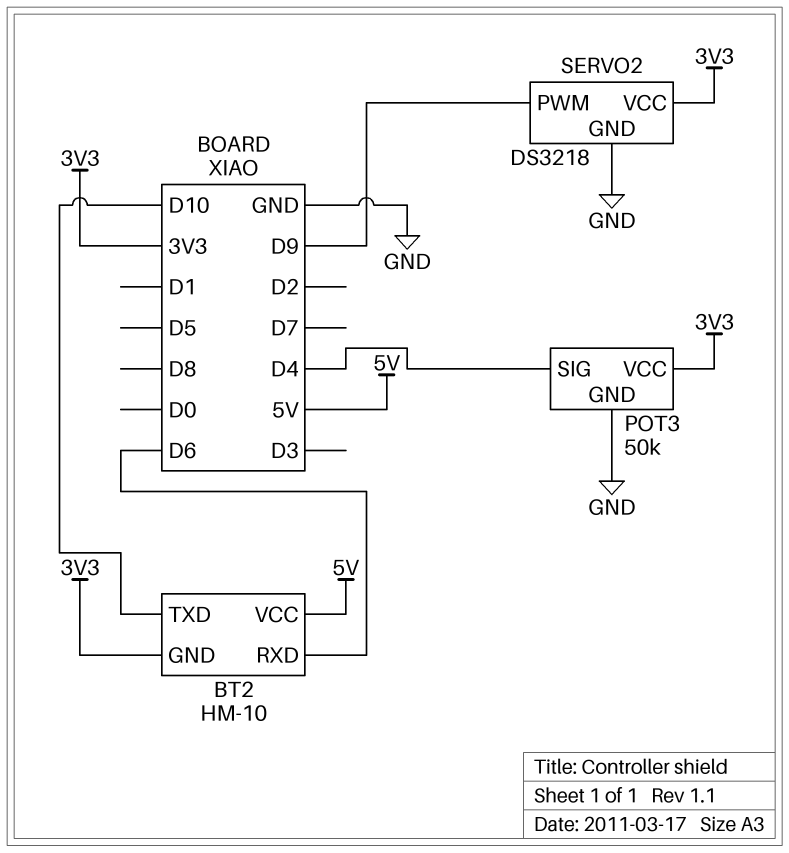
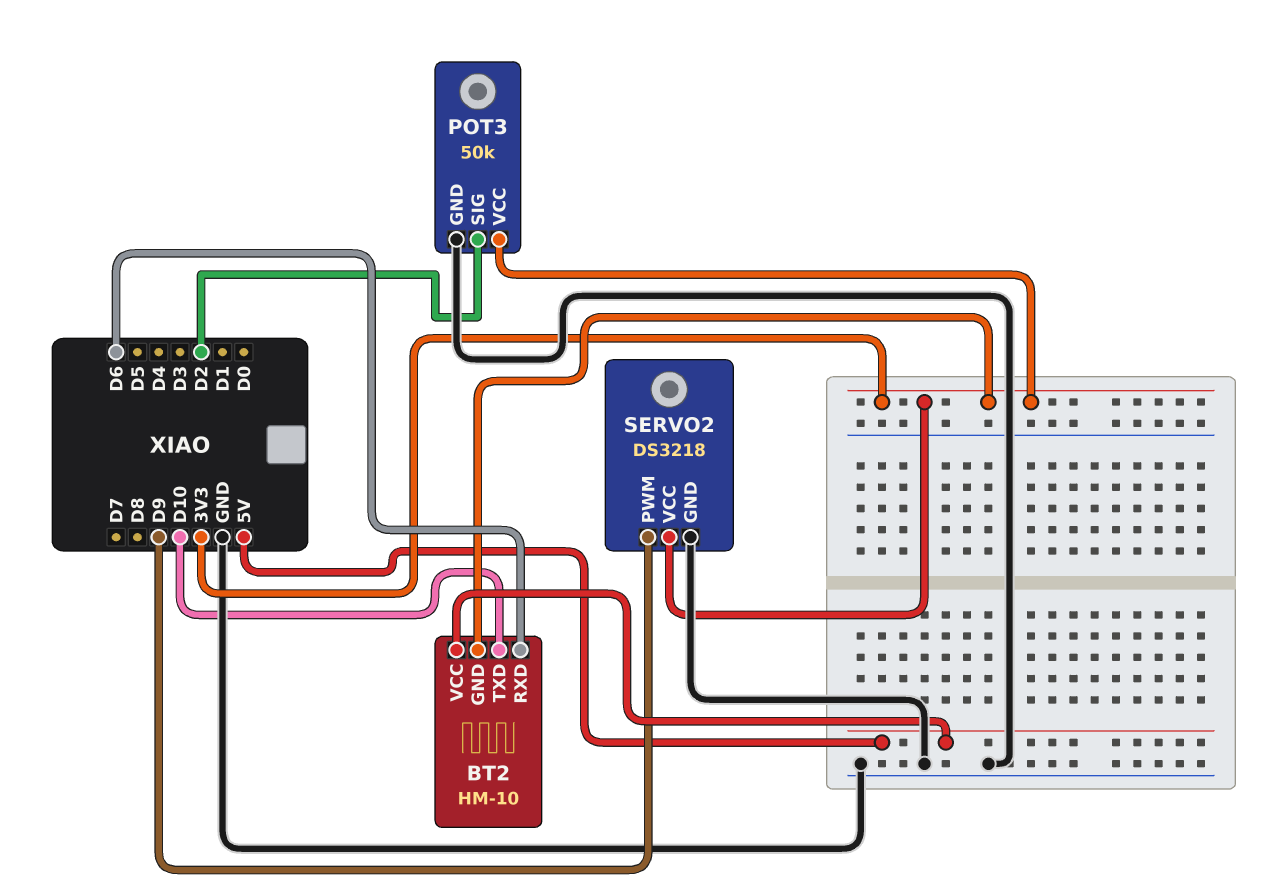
POT3 pin SIG: D4 -> D2

